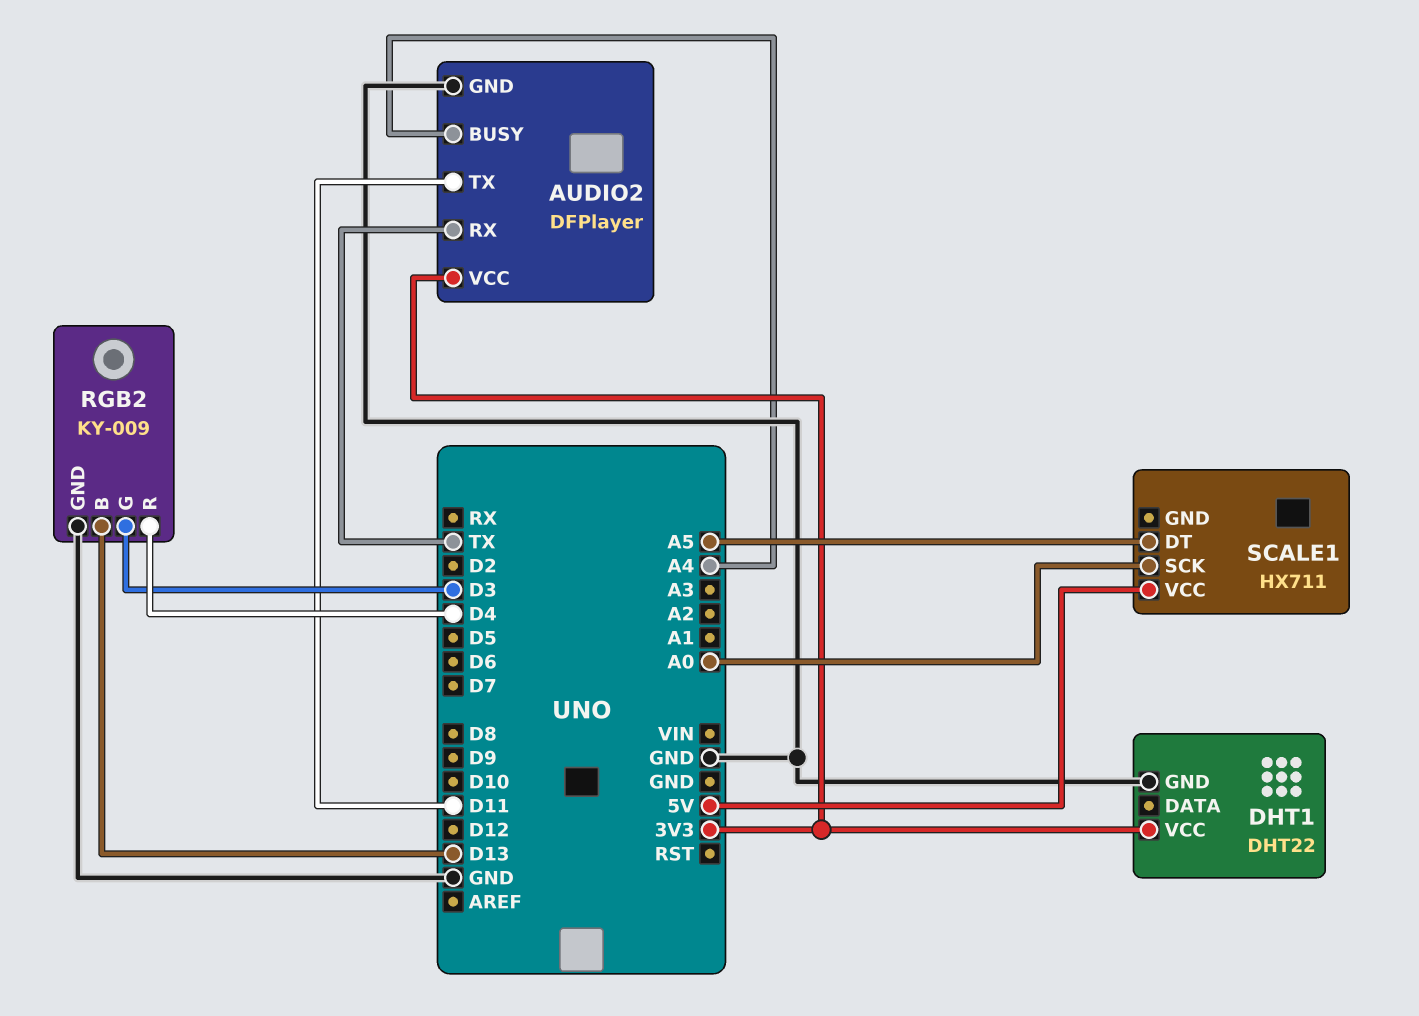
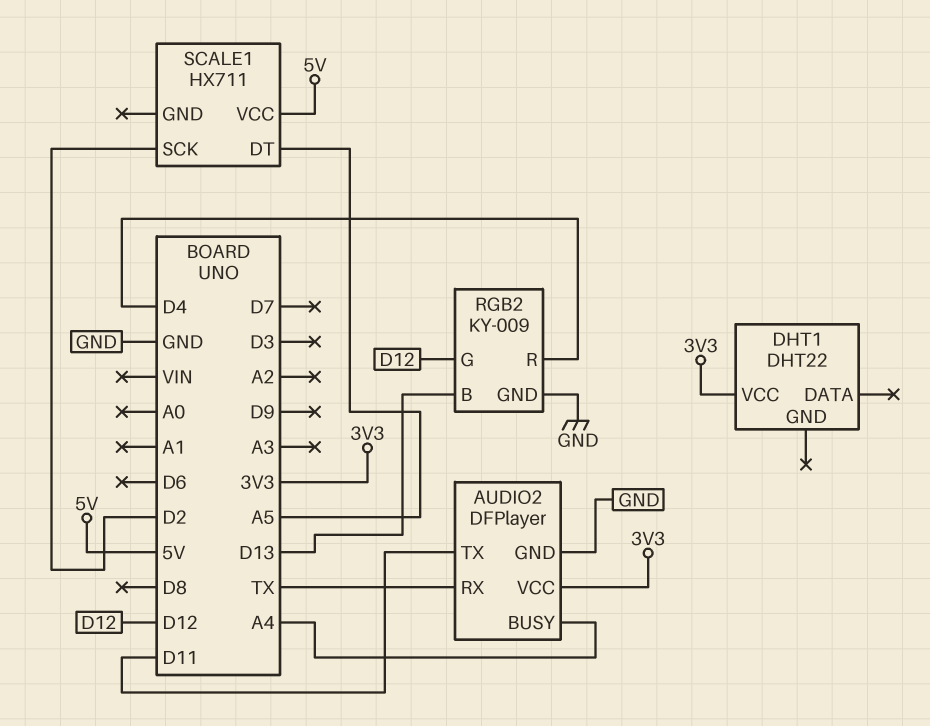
DHT1 pin GND: GND -> none
RGB2 pin G: D3 -> D12
SCALE1 pin SCK: A0 -> D2

